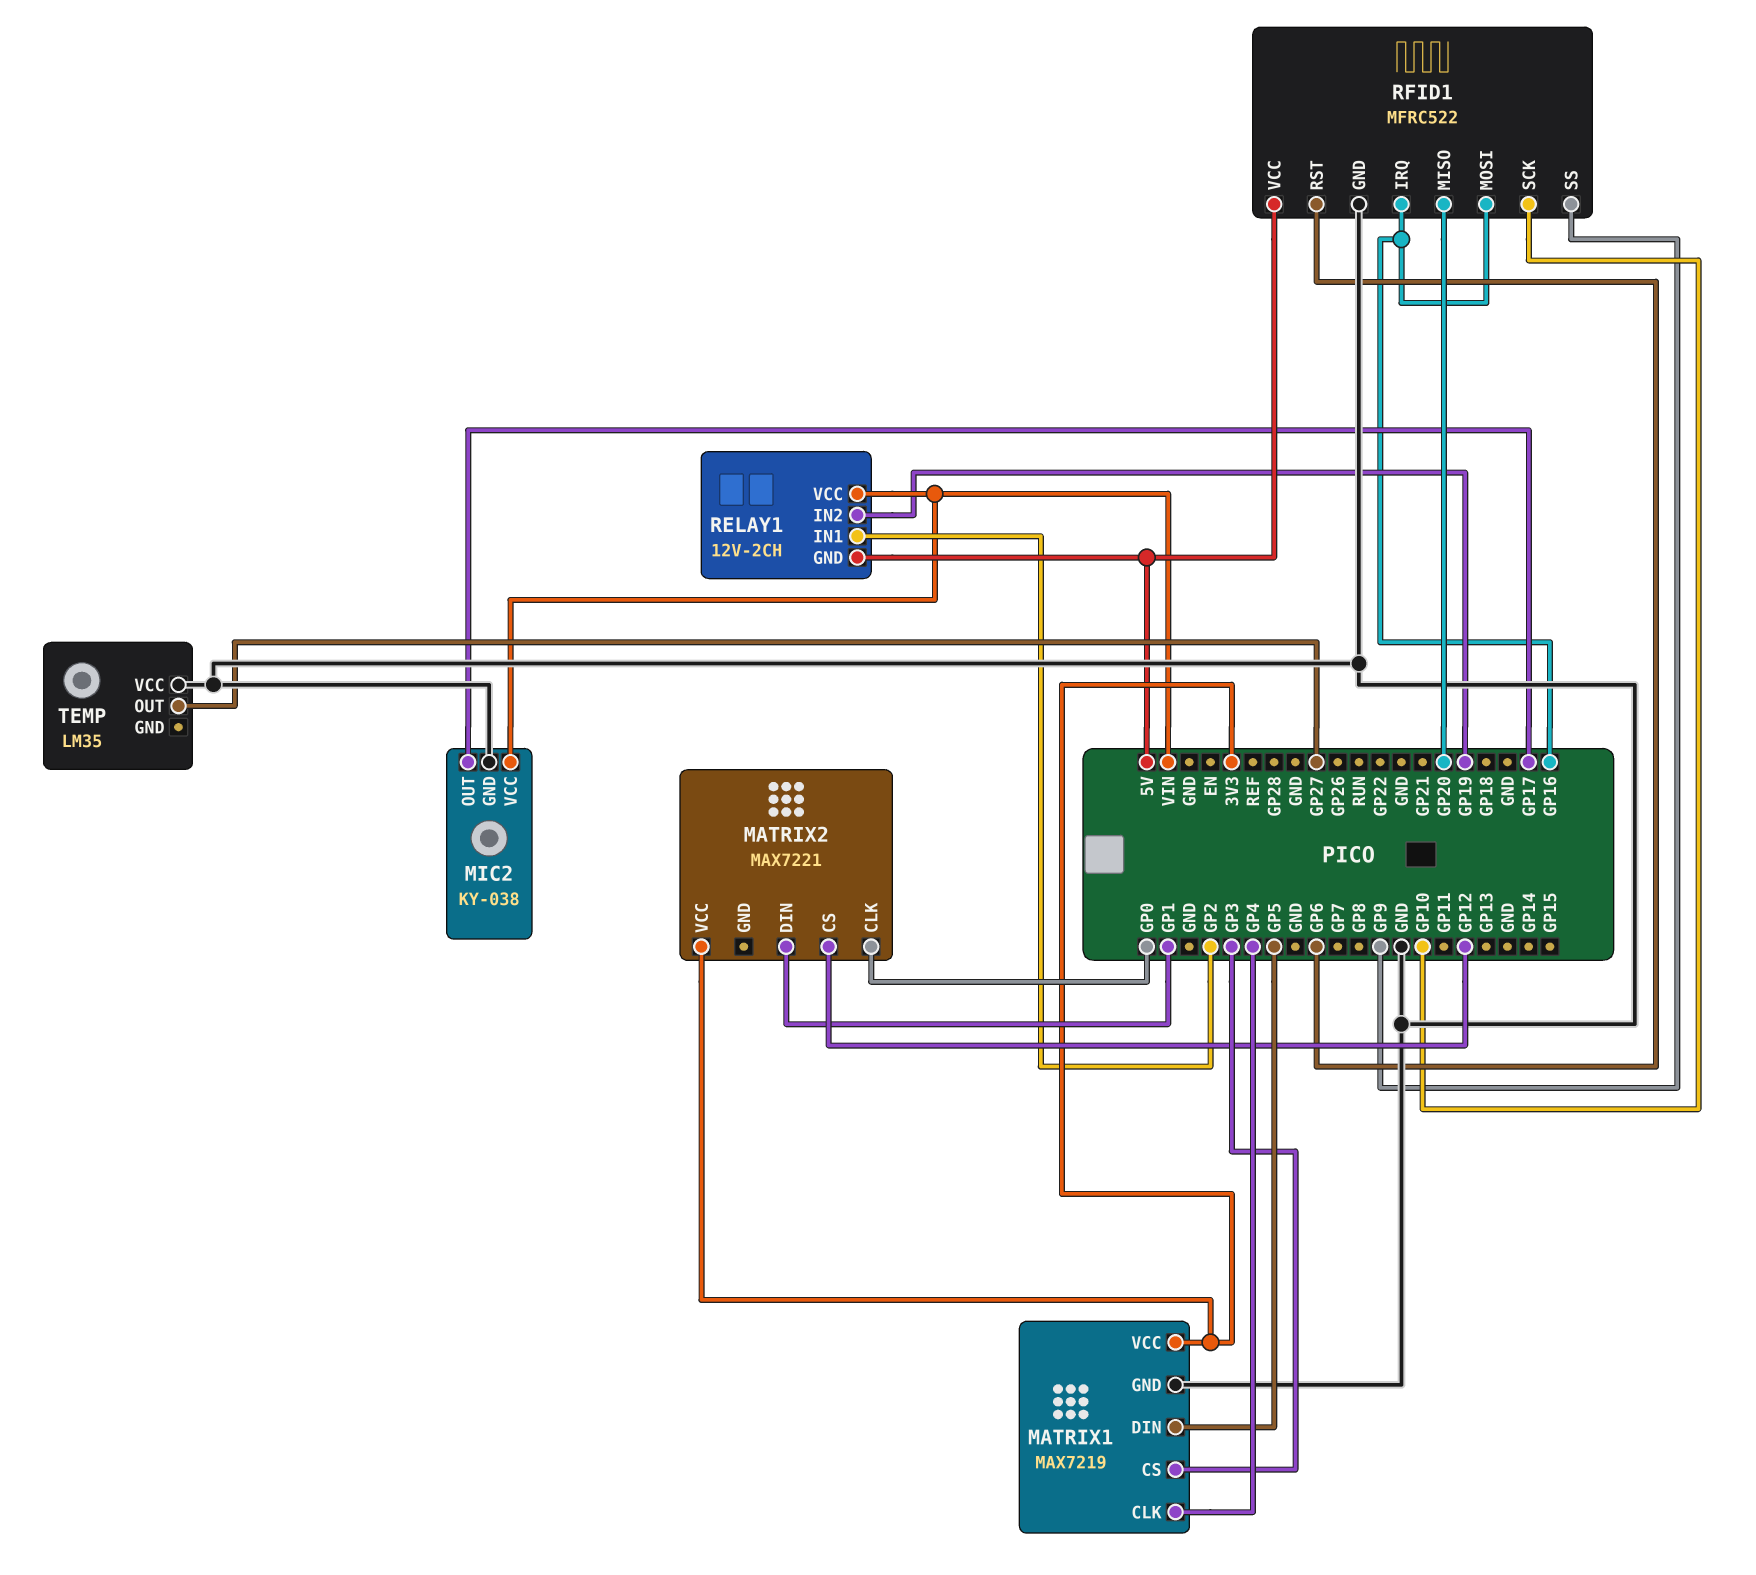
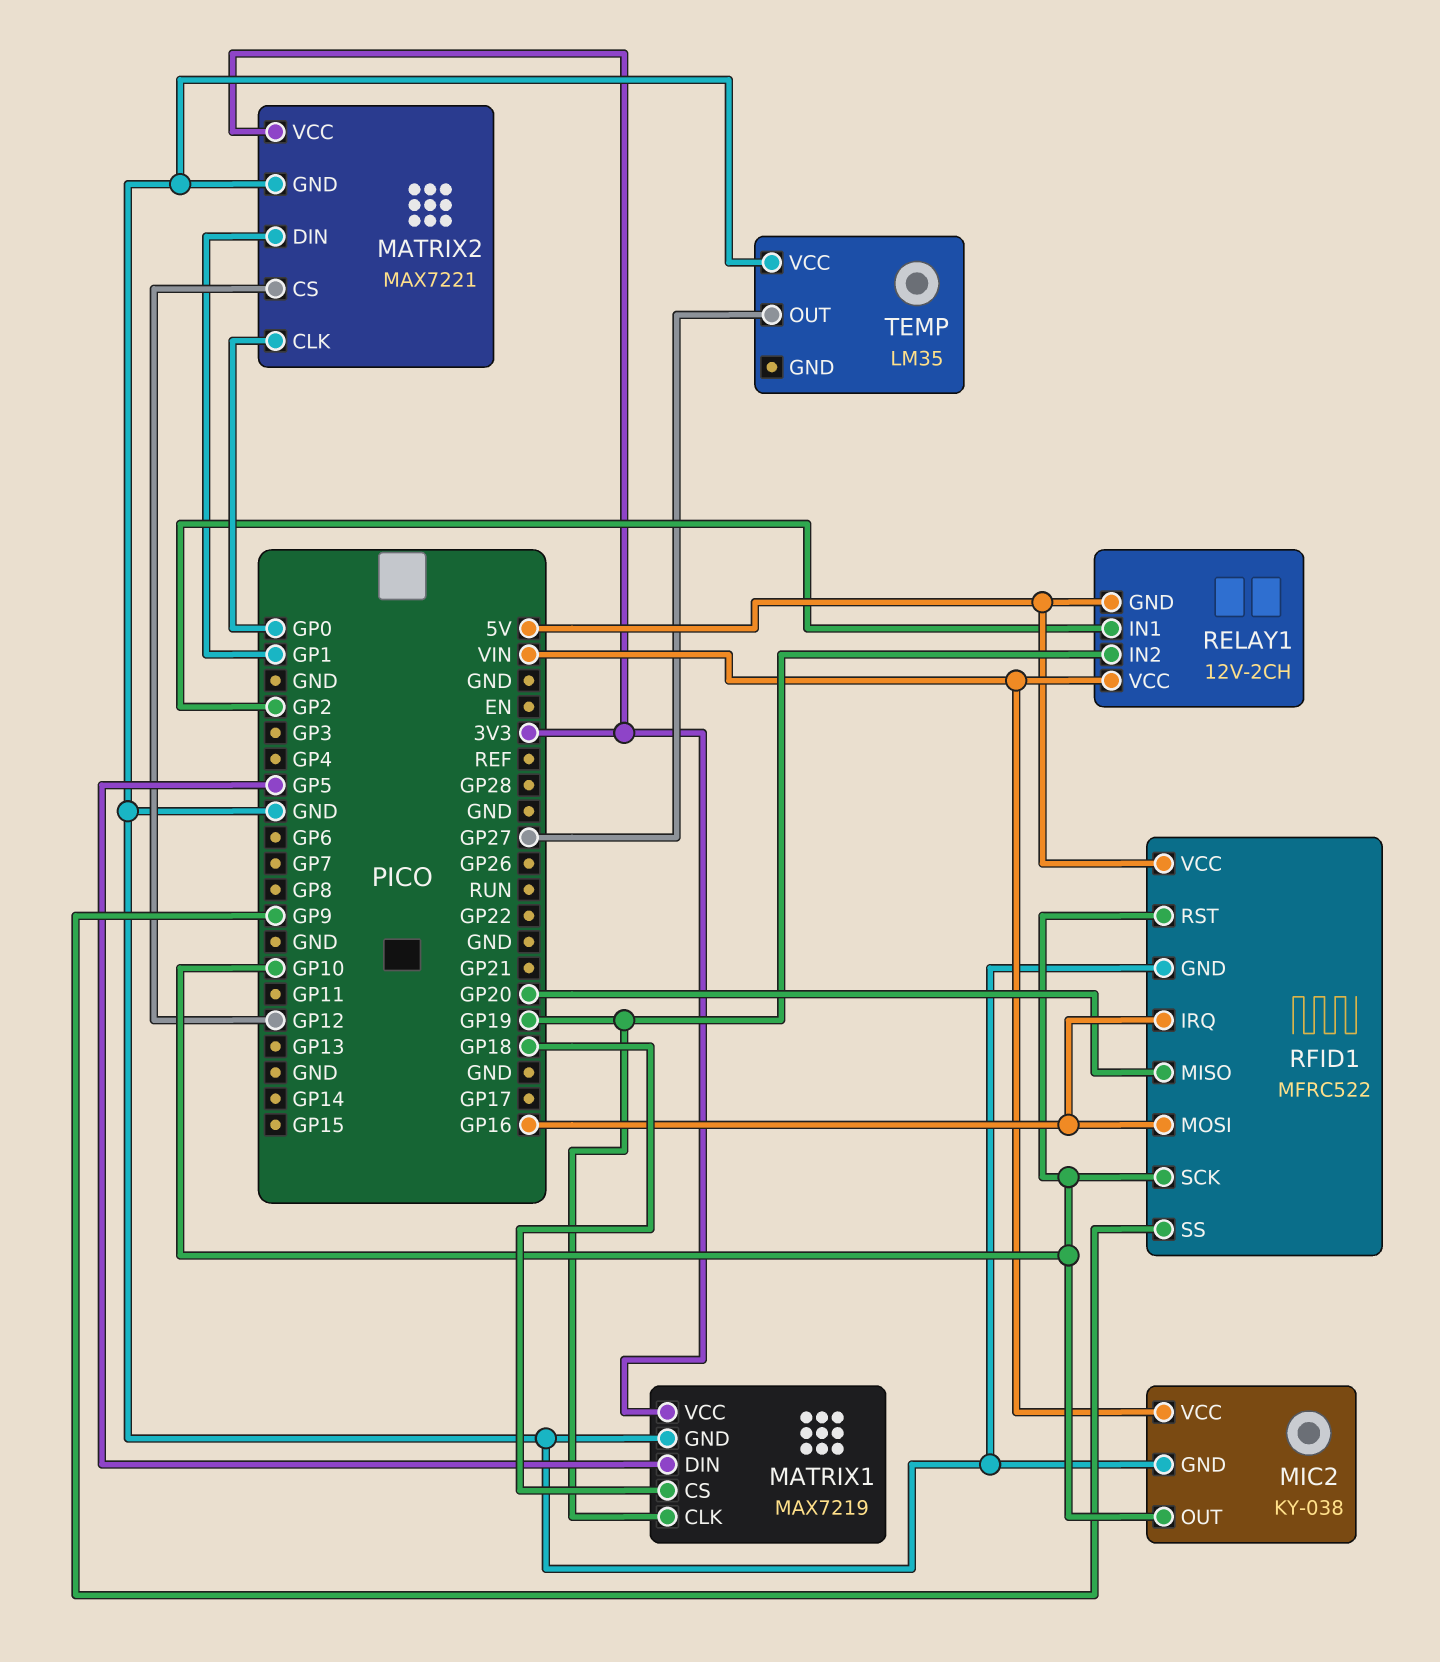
MATRIX1 pin CLK: GP4 -> GP19
MATRIX1 pin CS: GP3 -> GP18
MATRIX2 pin GND: none -> GND
MIC2 pin OUT: GP17 -> GP10
RFID1 pin RST: GP6 -> GP10

